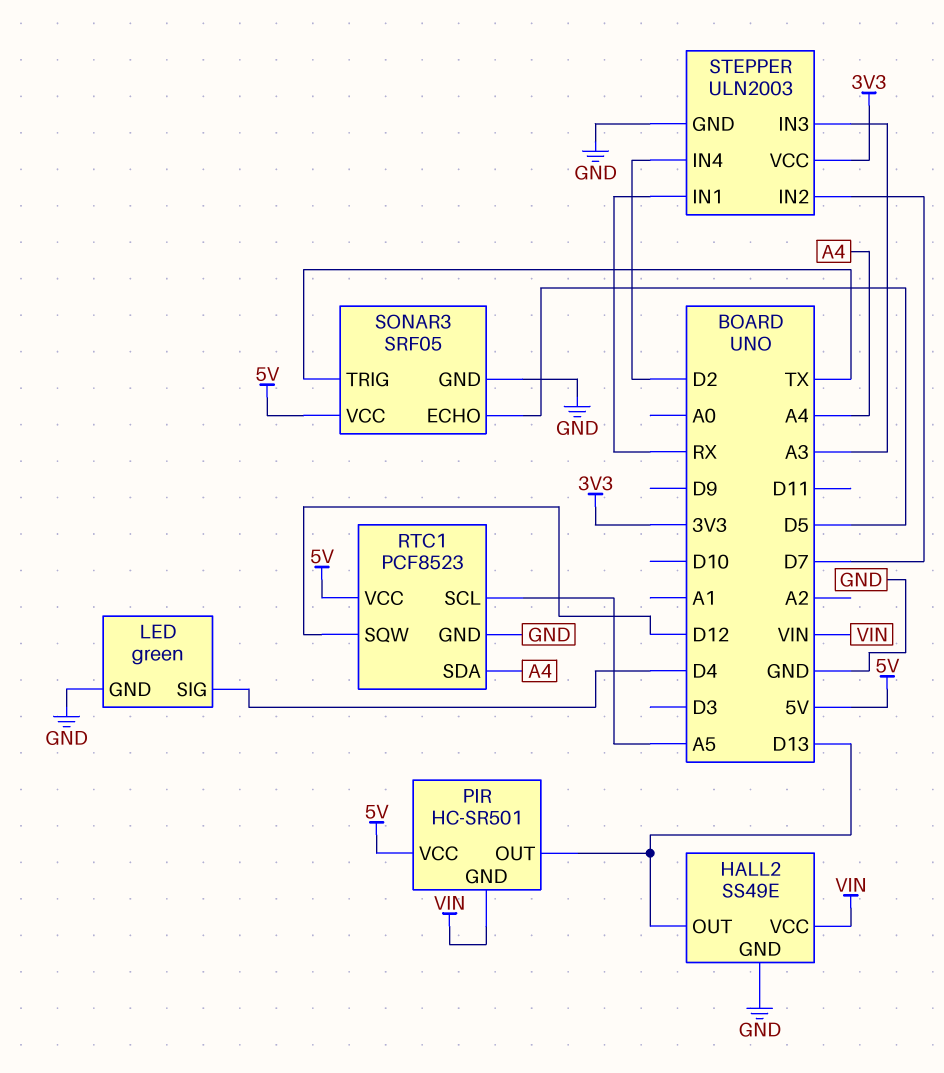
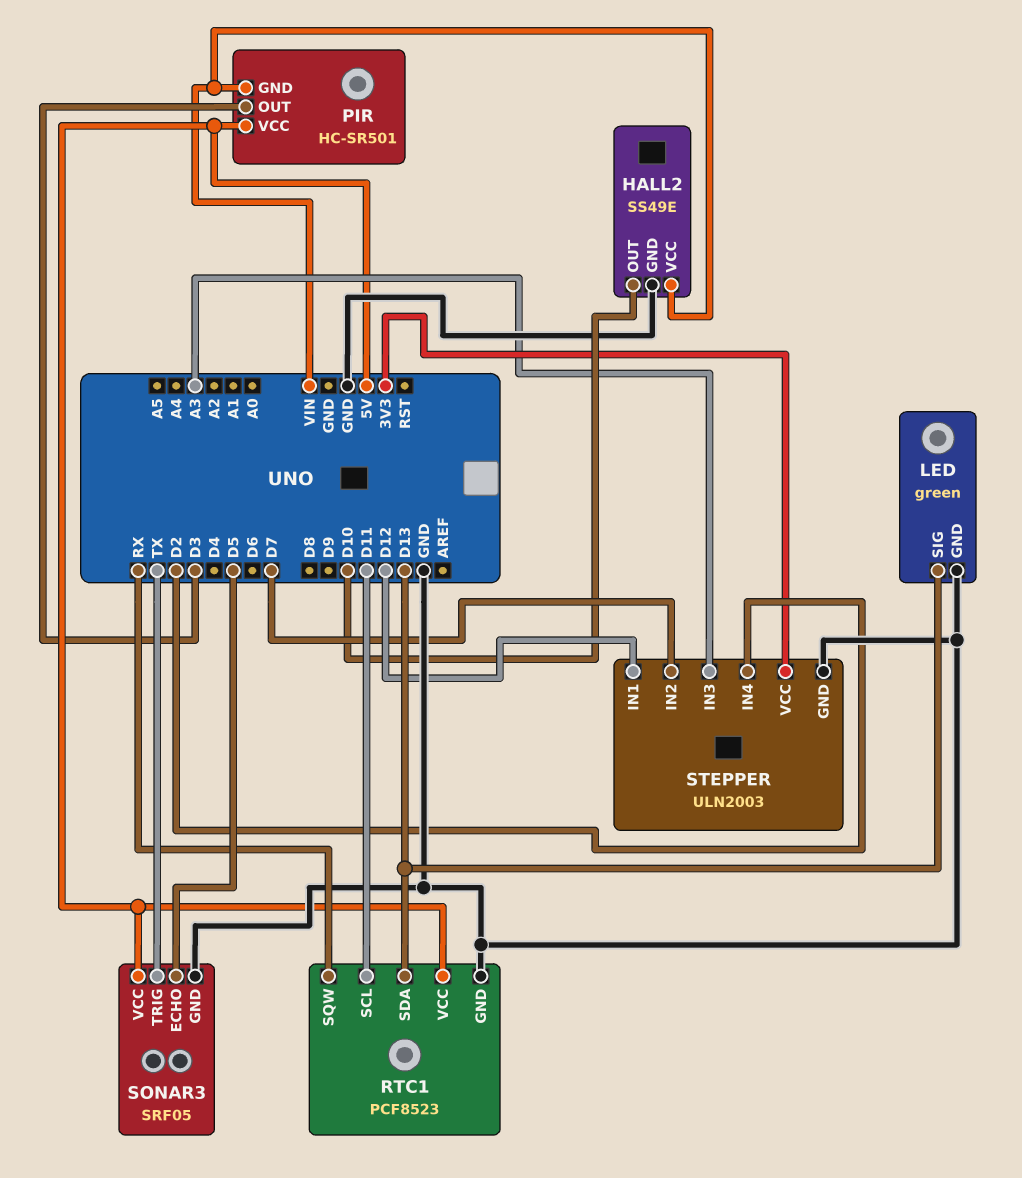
HALL2 pin OUT: D13 -> D10
LED pin SIG: D4 -> D13
PIR pin OUT: D13 -> D3
RTC1 pin SCL: A5 -> D11
RTC1 pin SDA: A4 -> D13
RTC1 pin SQW: D12 -> RX
STEPPER pin IN1: RX -> D12

